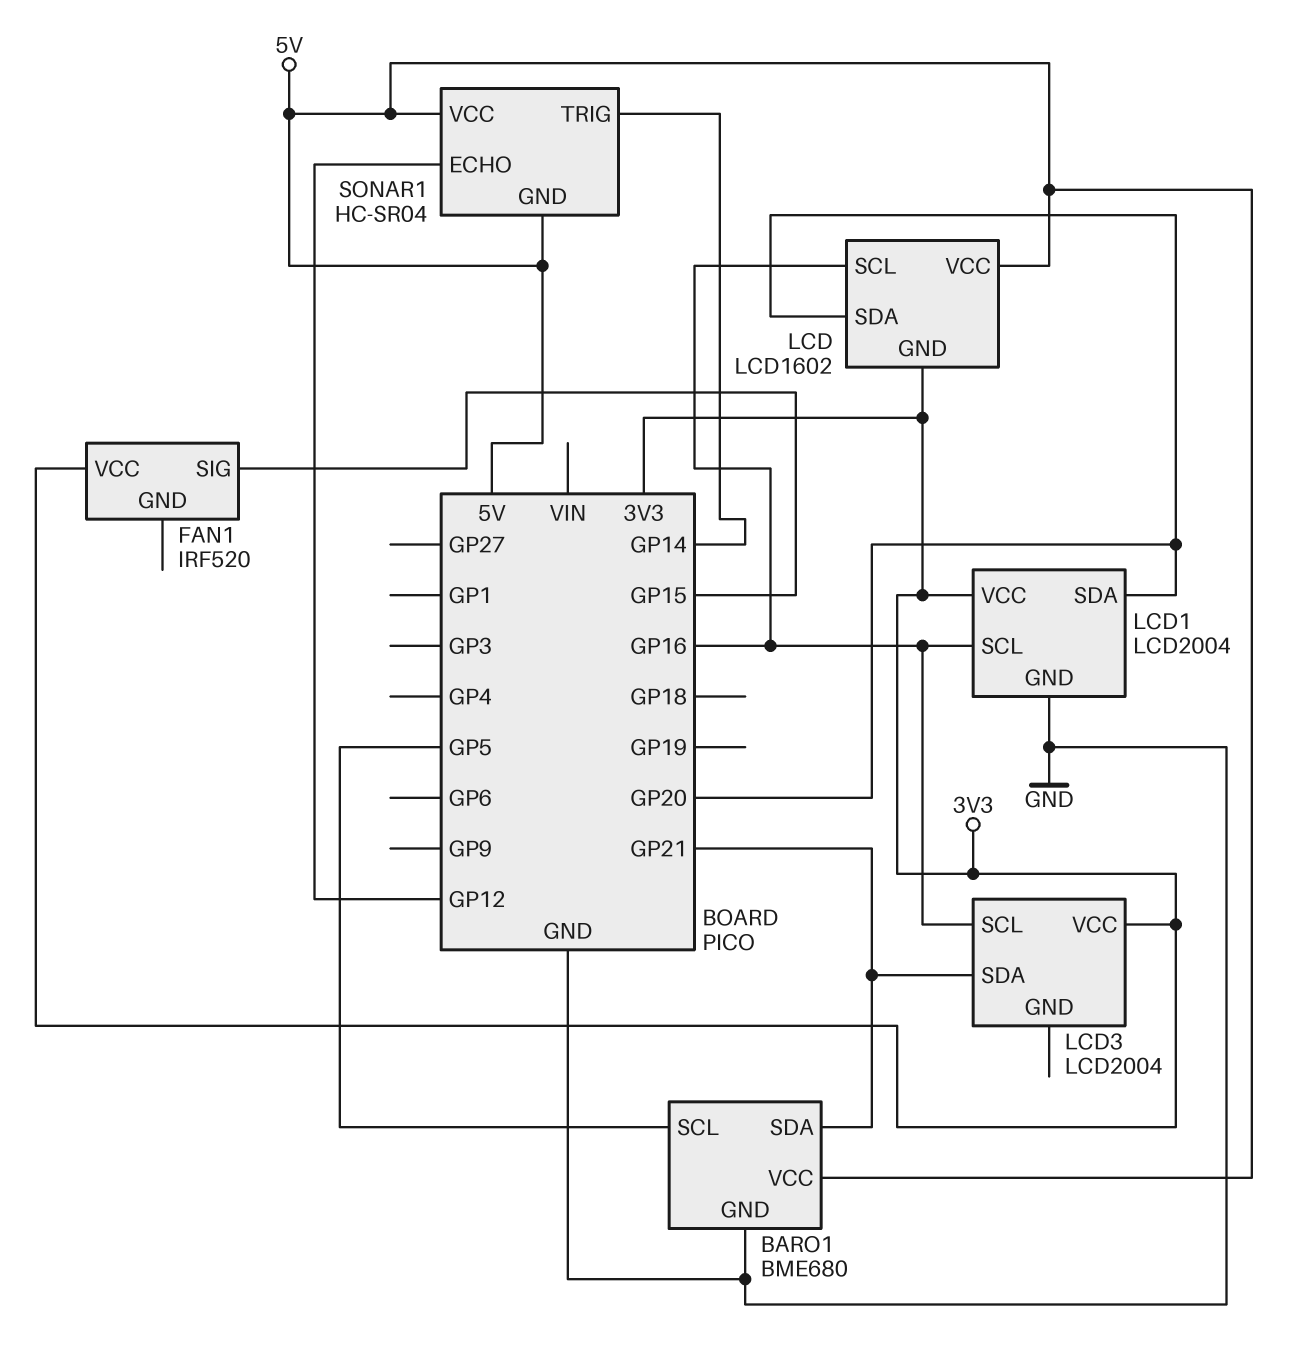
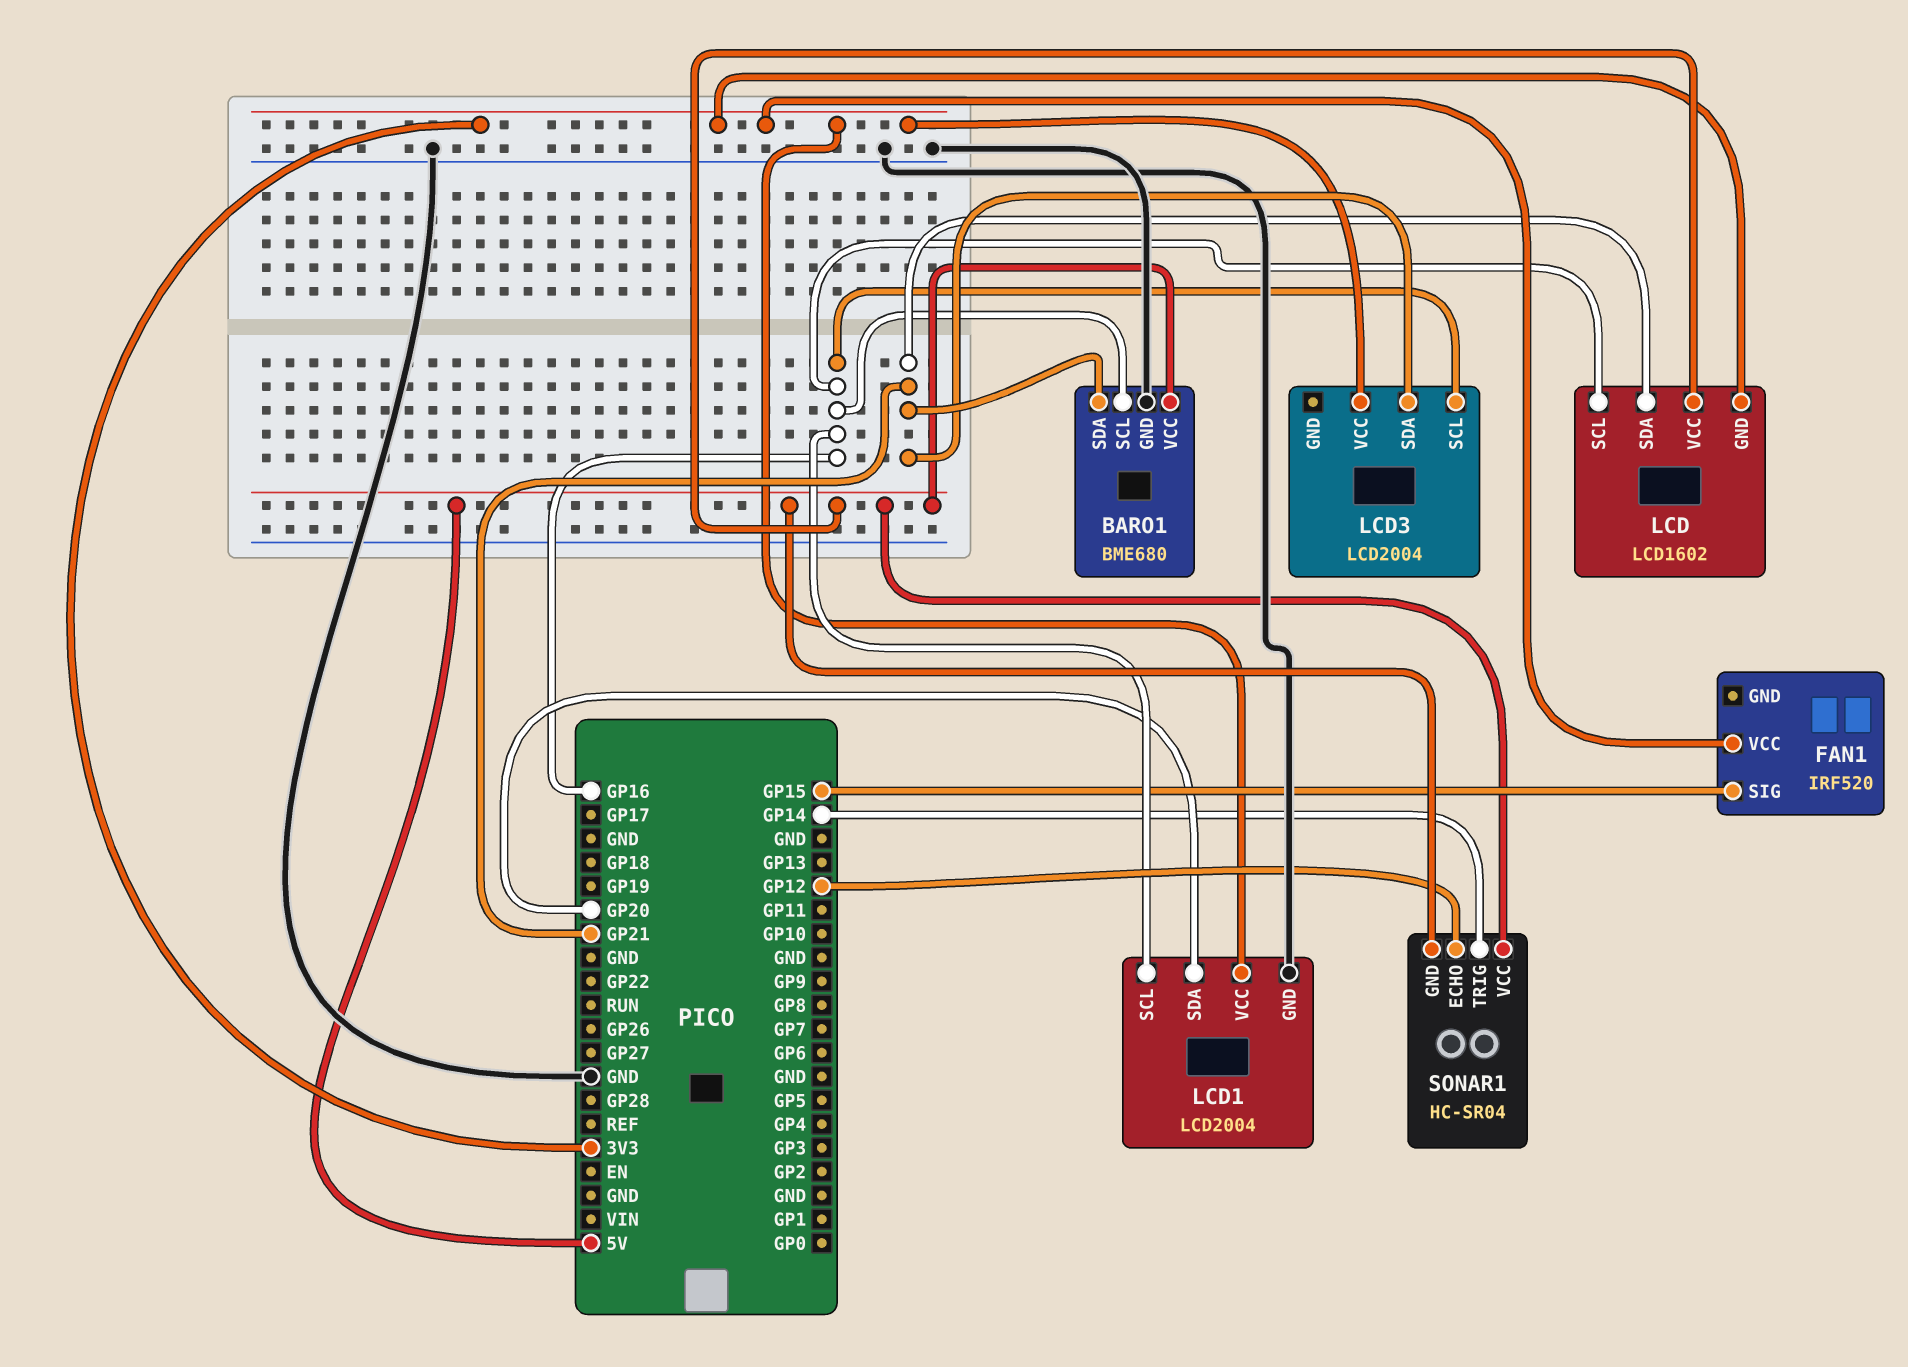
BARO1 pin SCL: GP5 -> GP16
LCD pin SDA: GP20 -> GP21

